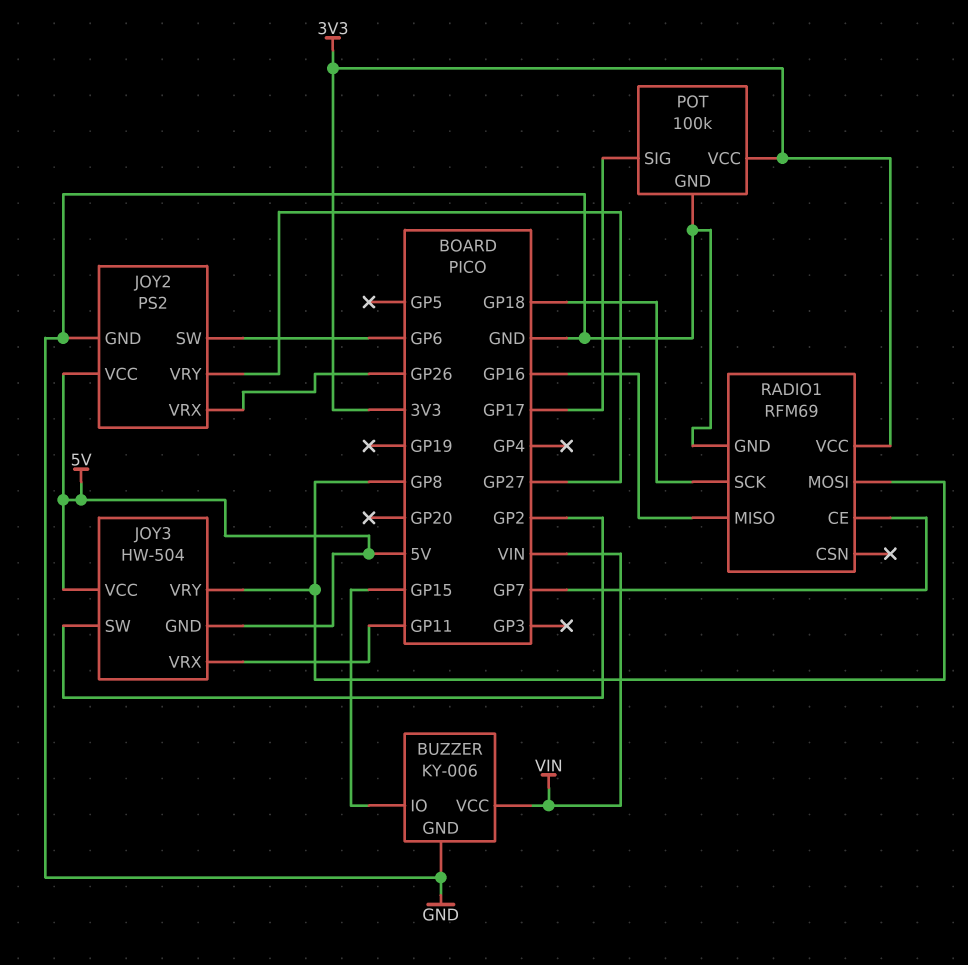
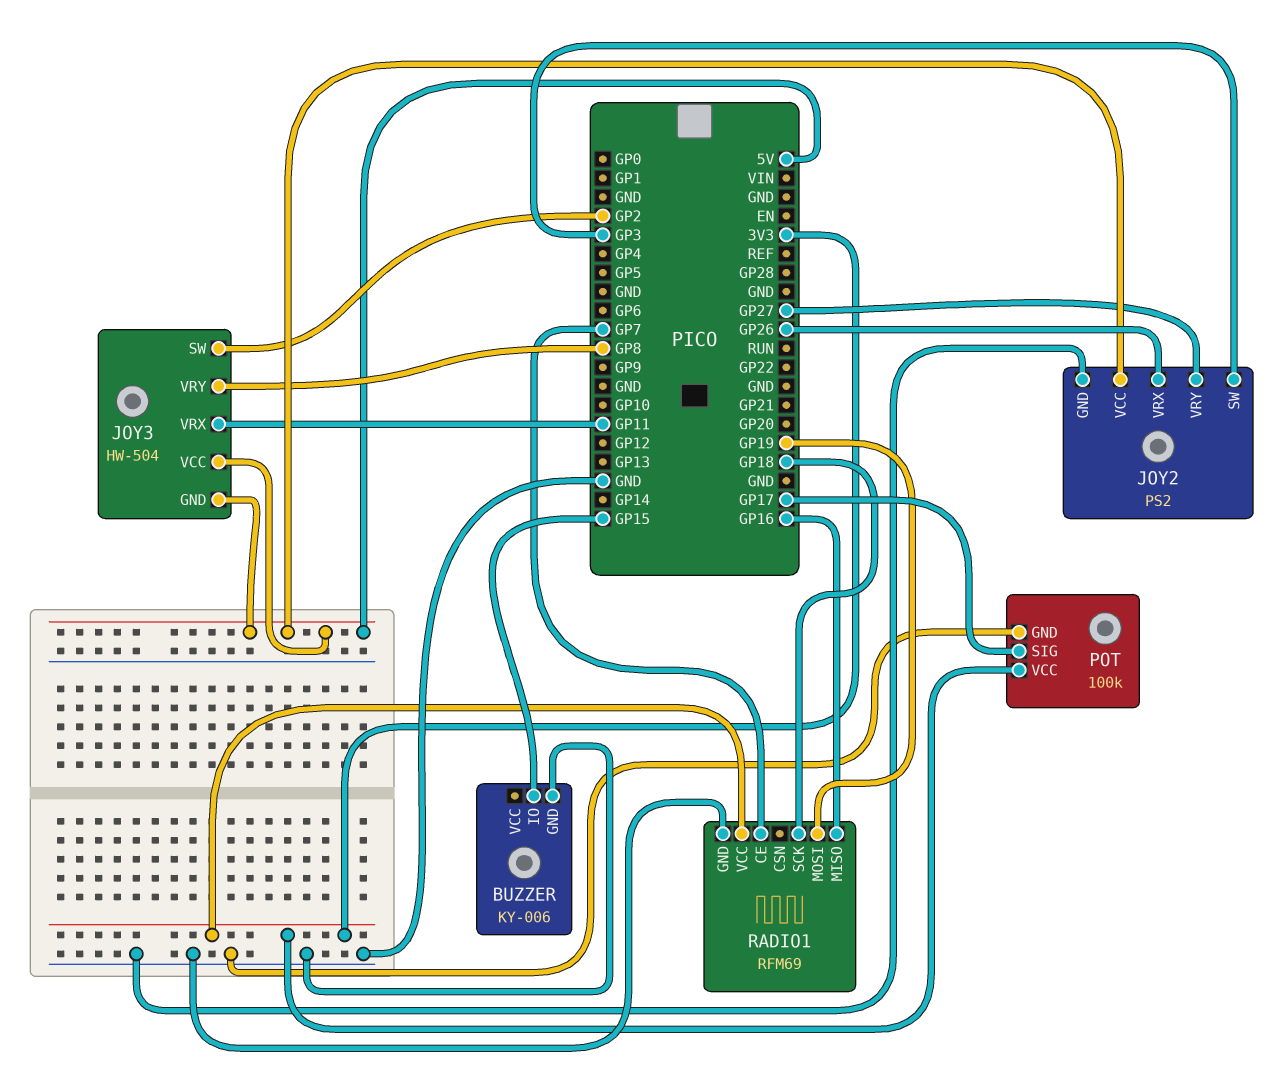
BUZZER pin VCC: VIN -> none
JOY2 pin SW: GP6 -> GP3
RADIO1 pin MOSI: GP8 -> GP19

